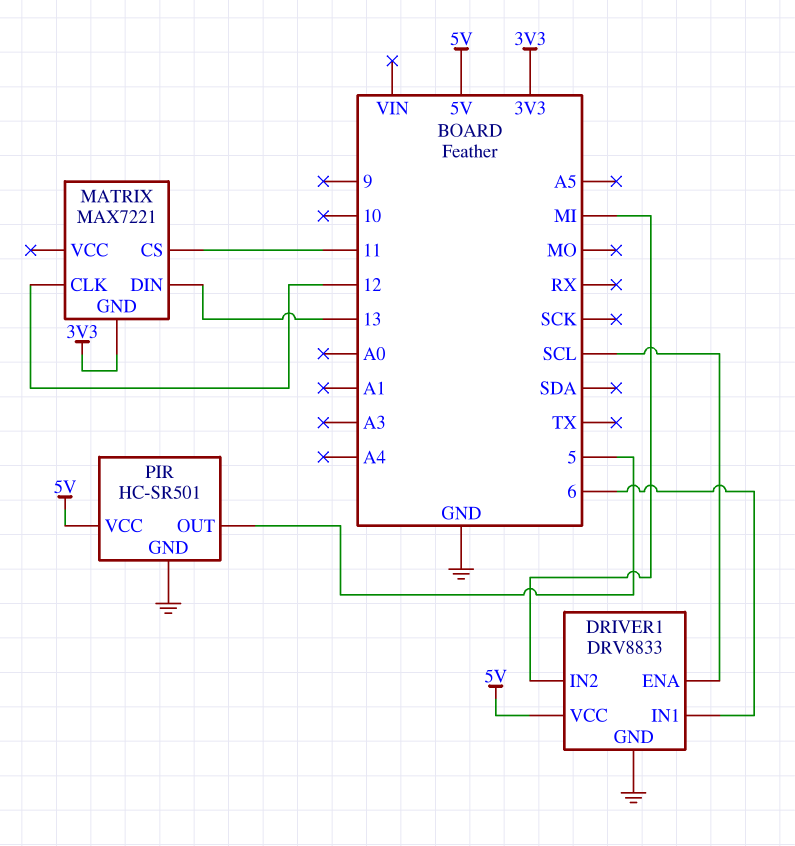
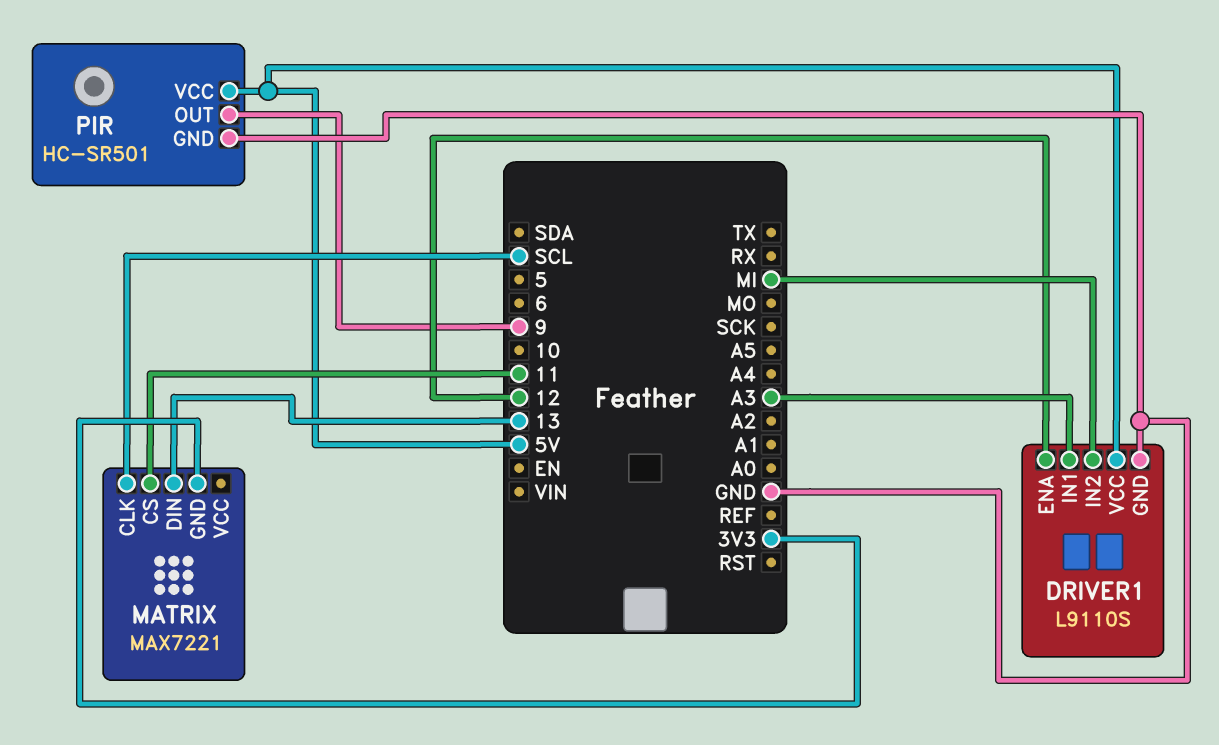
DRIVER1: DRV8833 -> L9110S
DRIVER1 pin ENA: SCL -> 12
DRIVER1 pin IN1: 6 -> A3
MATRIX pin CLK: 12 -> SCL
PIR pin OUT: 5 -> 9

